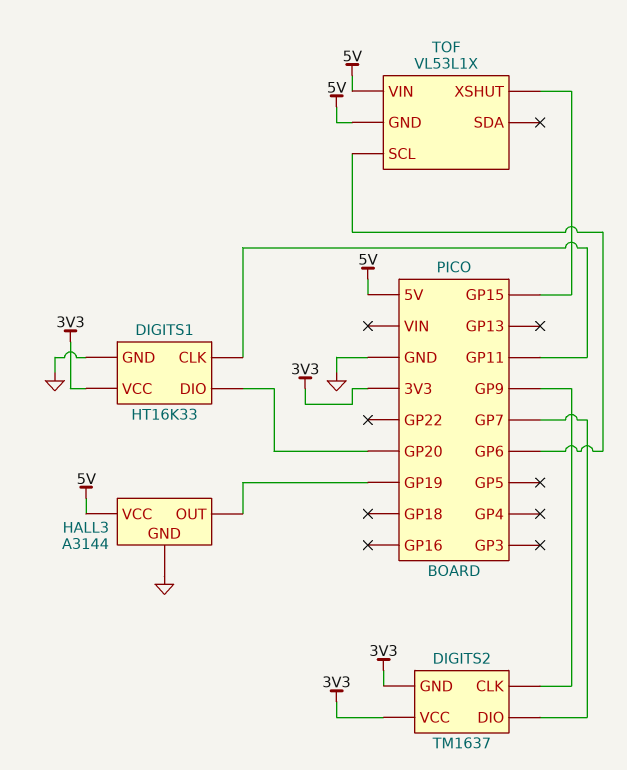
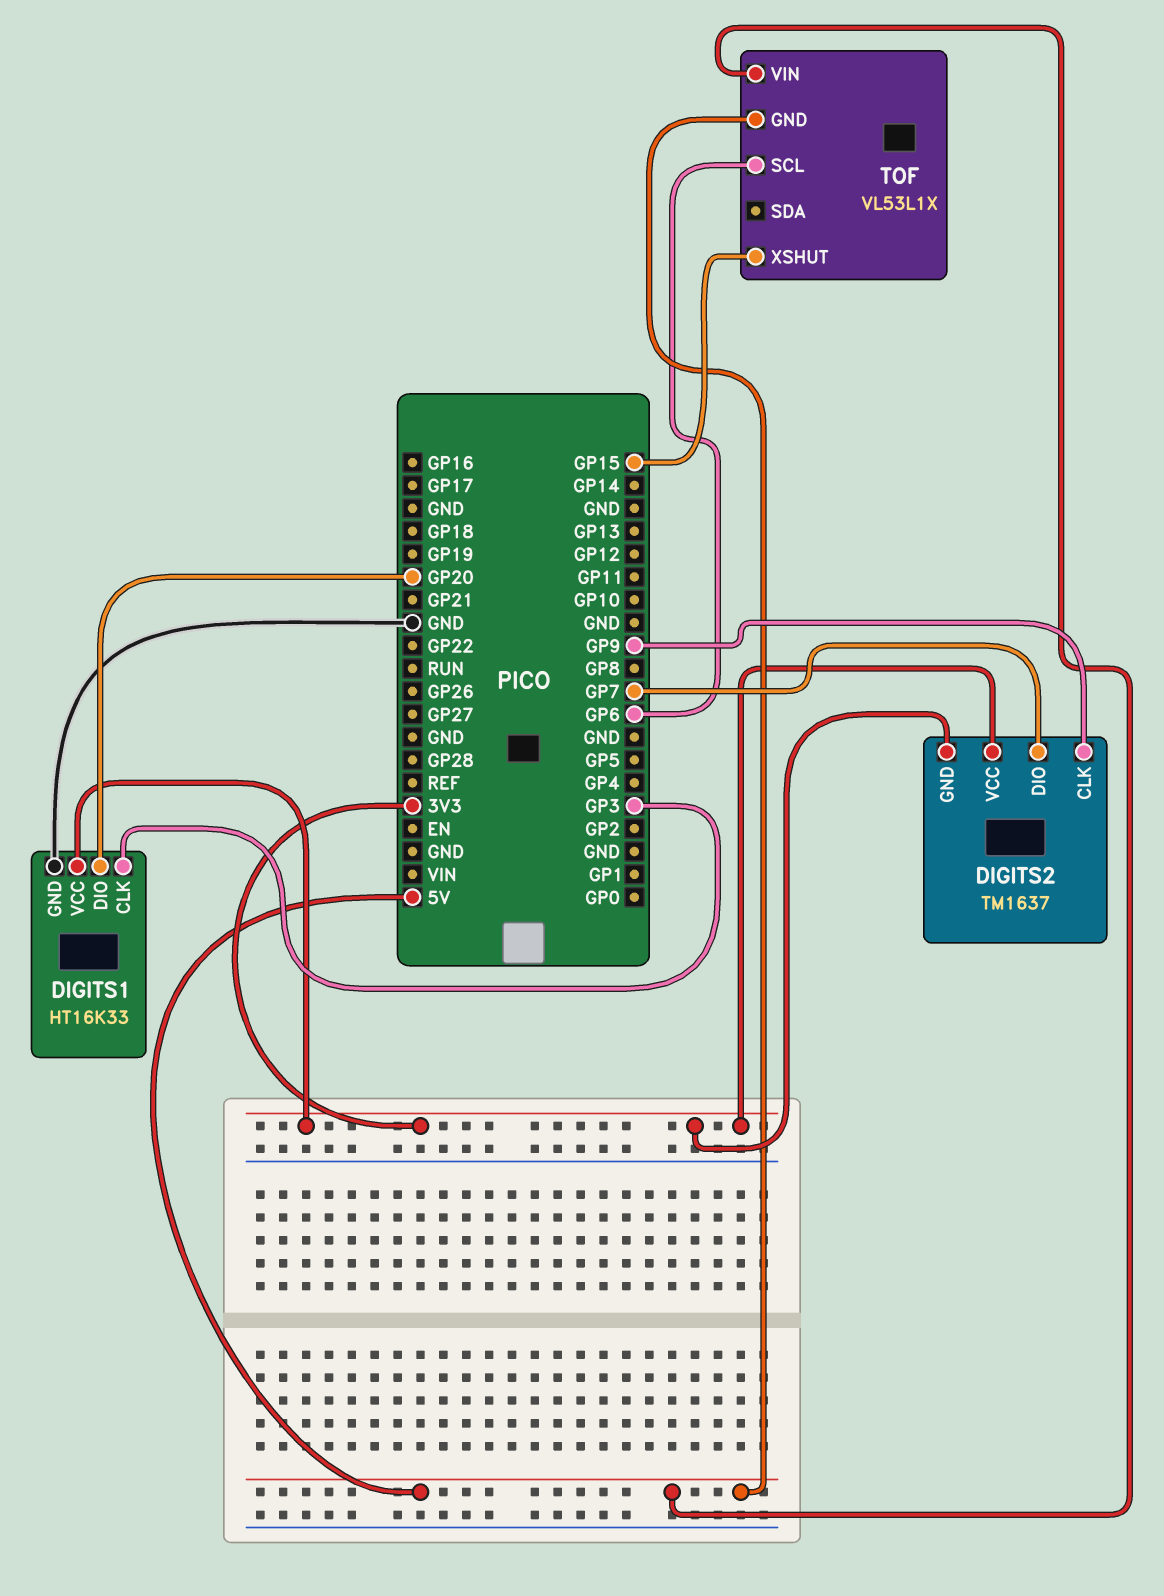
DIGITS1 pin CLK: GP11 -> GP3
HALL3: A3144 -> none
HALL3 pin GND: GND -> none
HALL3 pin OUT: GP19 -> none
HALL3 pin VCC: 5V -> none

